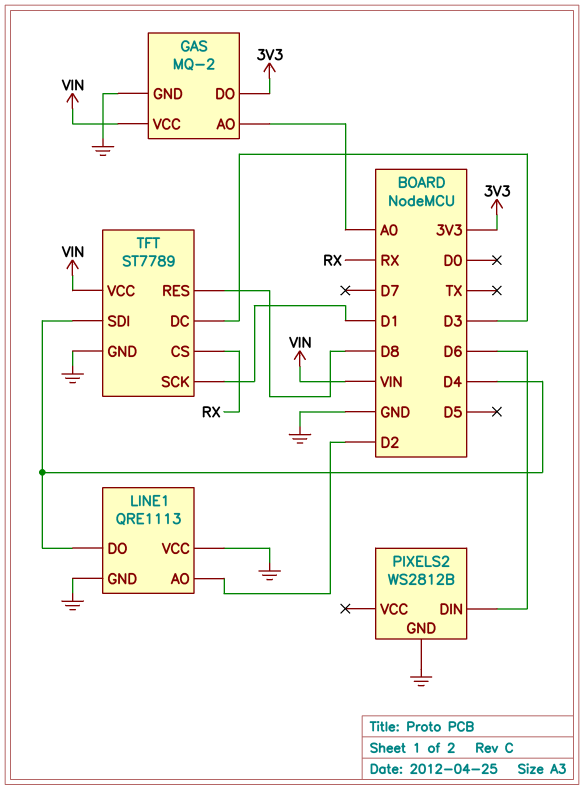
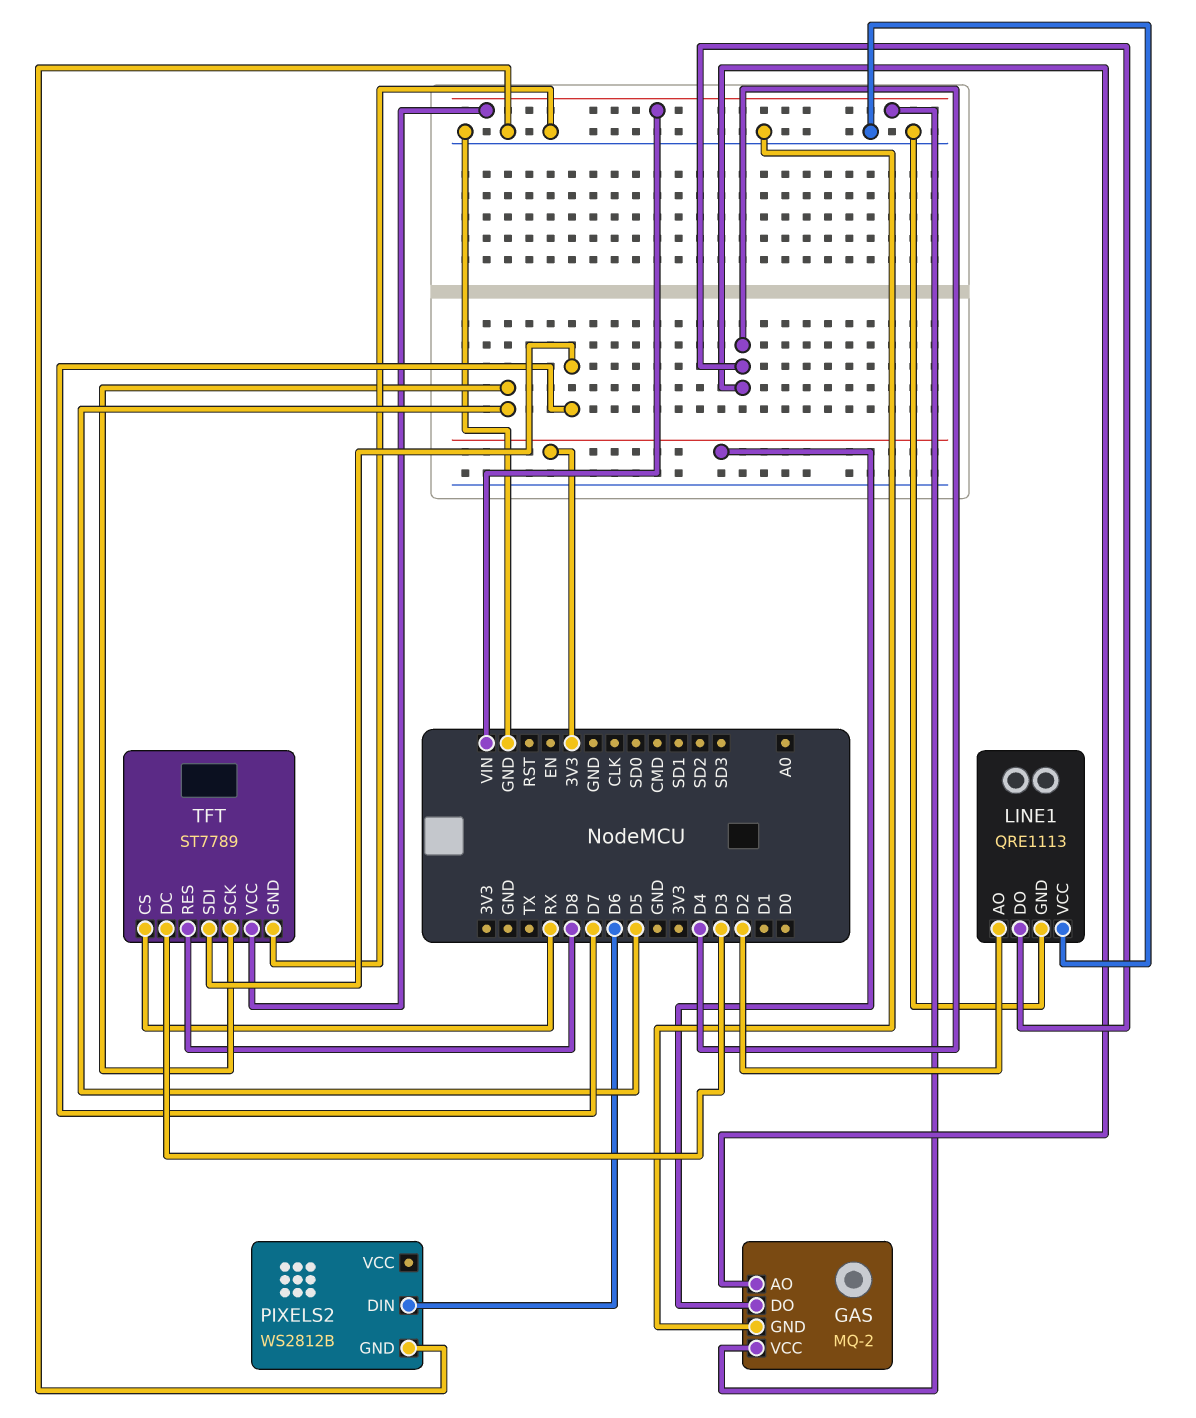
GAS pin AO: A0 -> D4
TFT pin SCK: D1 -> D5
TFT pin SDI: D4 -> D7

